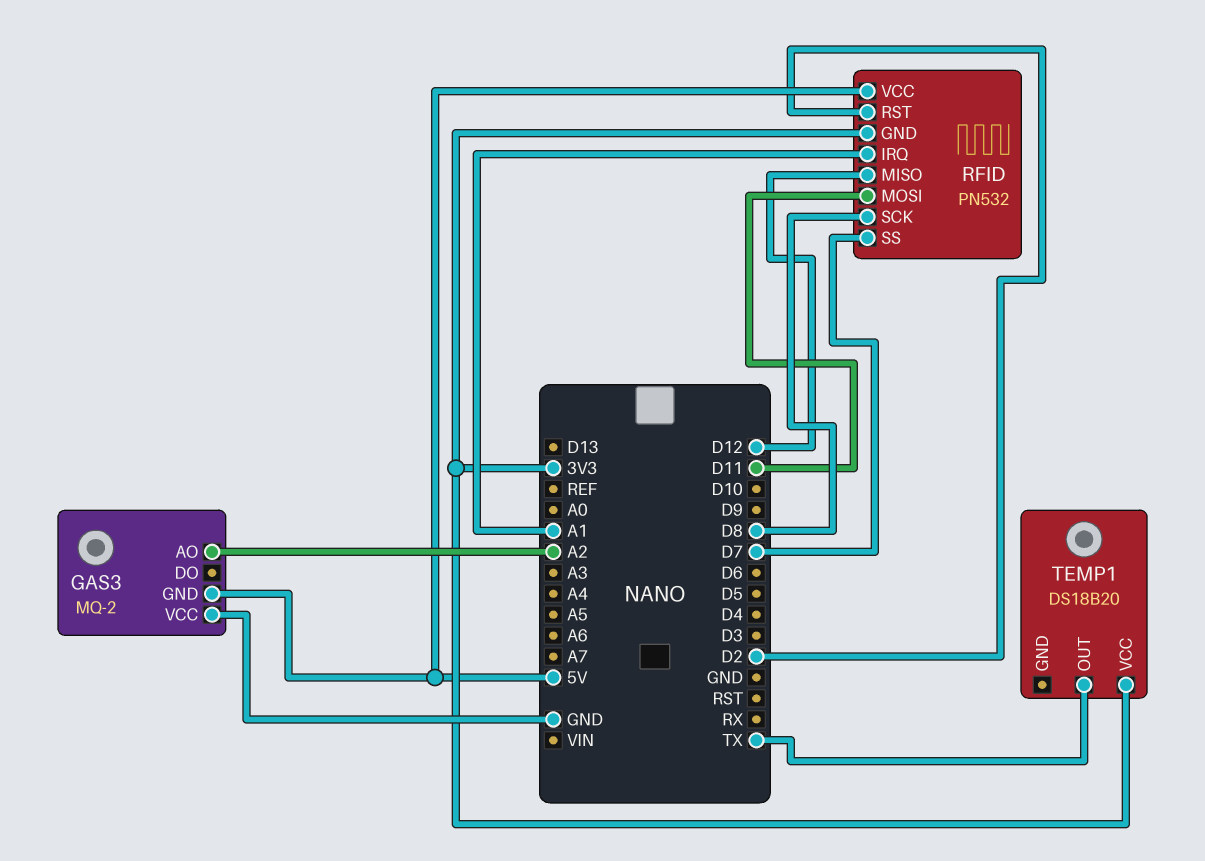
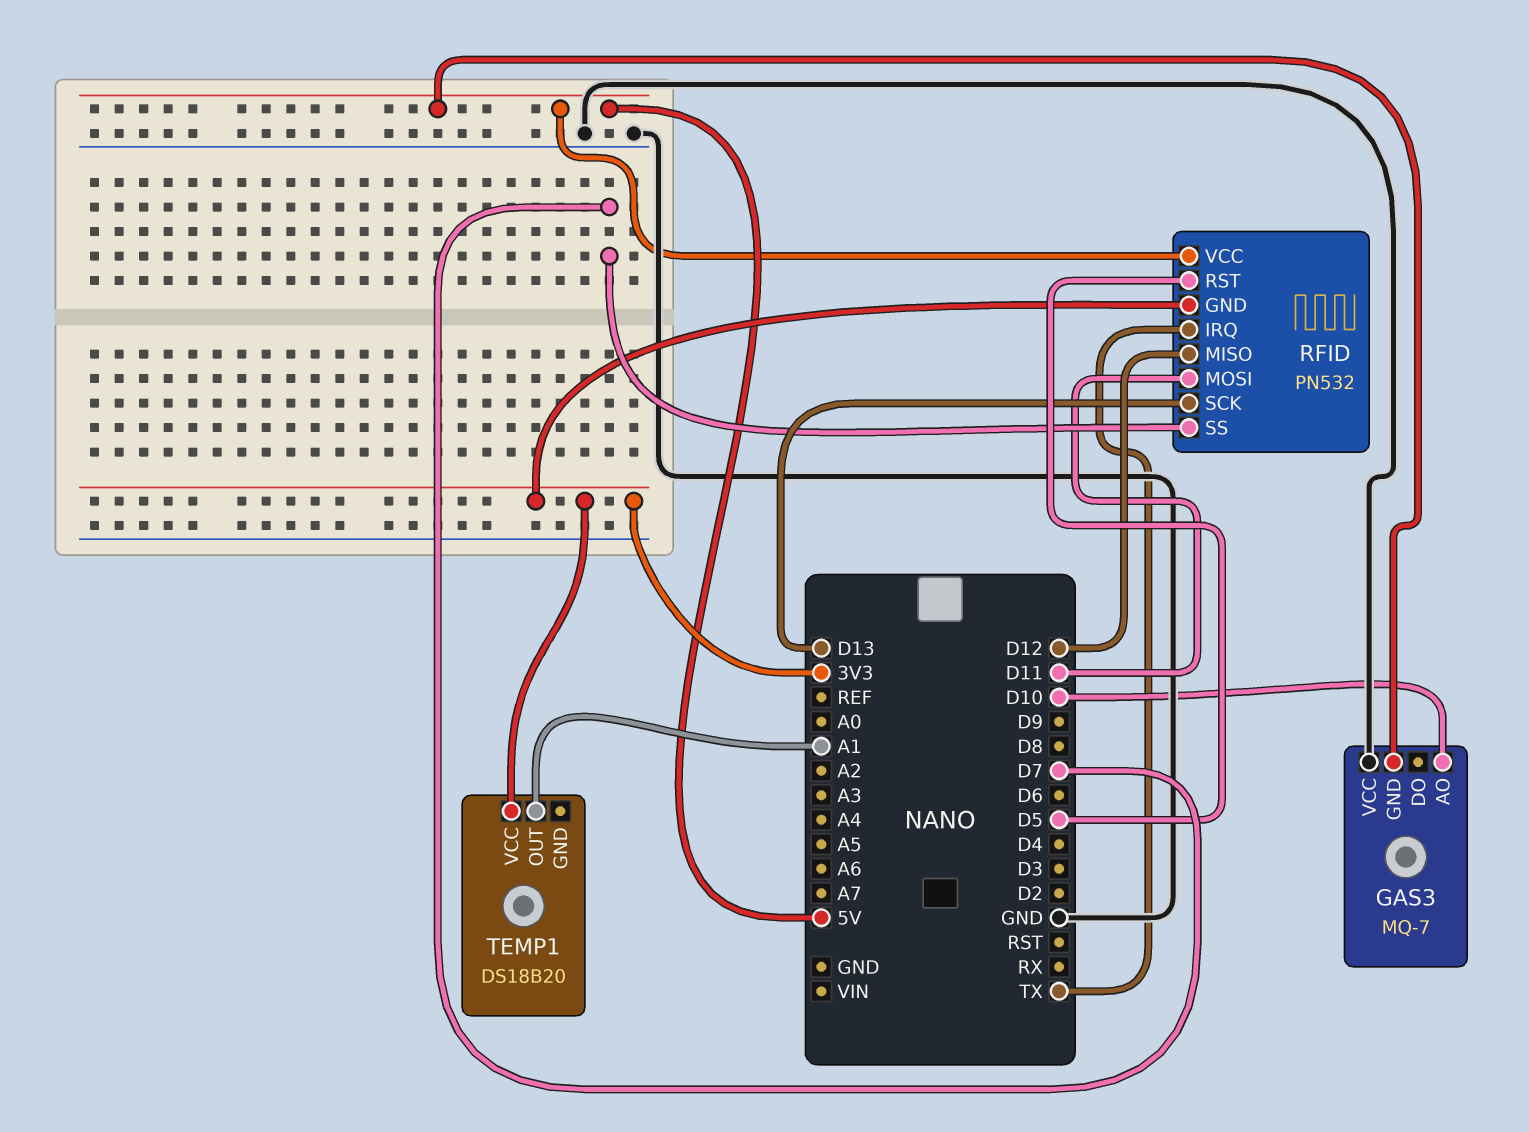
GAS3: MQ-2 -> MQ-7
GAS3 pin AO: A2 -> D10
RFID pin IRQ: A1 -> TX
RFID pin RST: D2 -> D5
RFID pin SCK: D8 -> D13
TEMP1 pin OUT: TX -> A1

